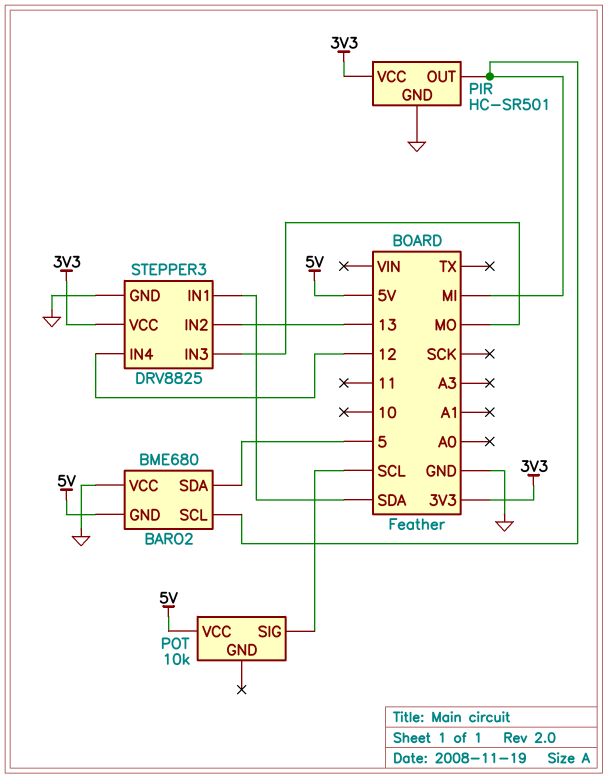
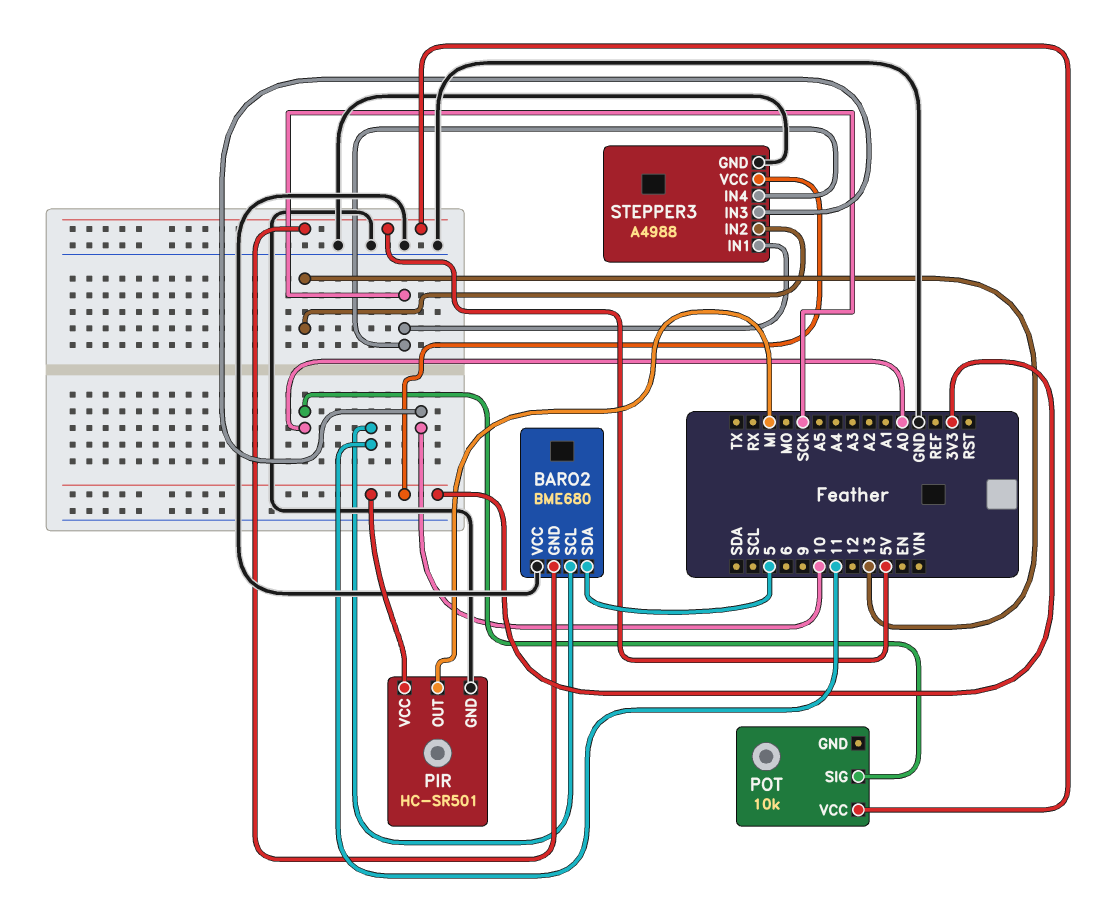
BARO2 pin SCL: MI -> 11
POT pin SIG: SCL -> A0
STEPPER3: DRV8825 -> A4988
STEPPER3 pin IN1: SDA -> SCK
STEPPER3 pin IN3: MO -> 10
STEPPER3 pin IN4: 12 -> SCK

